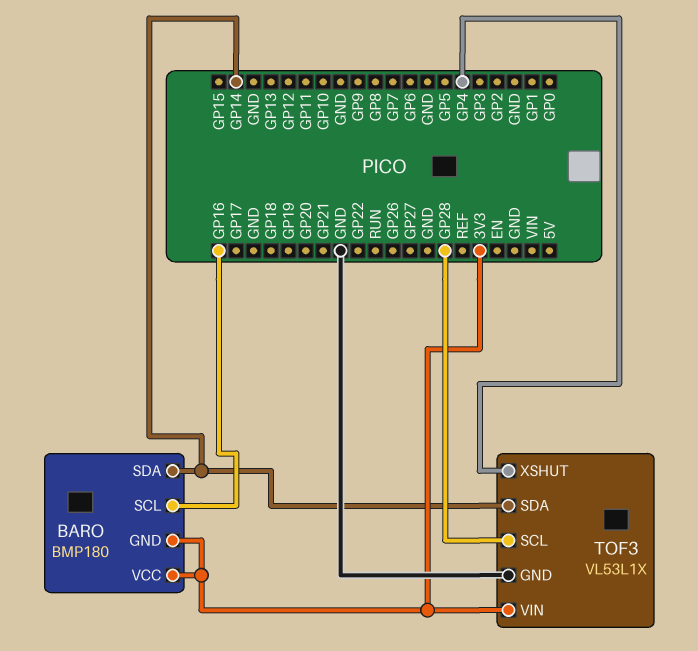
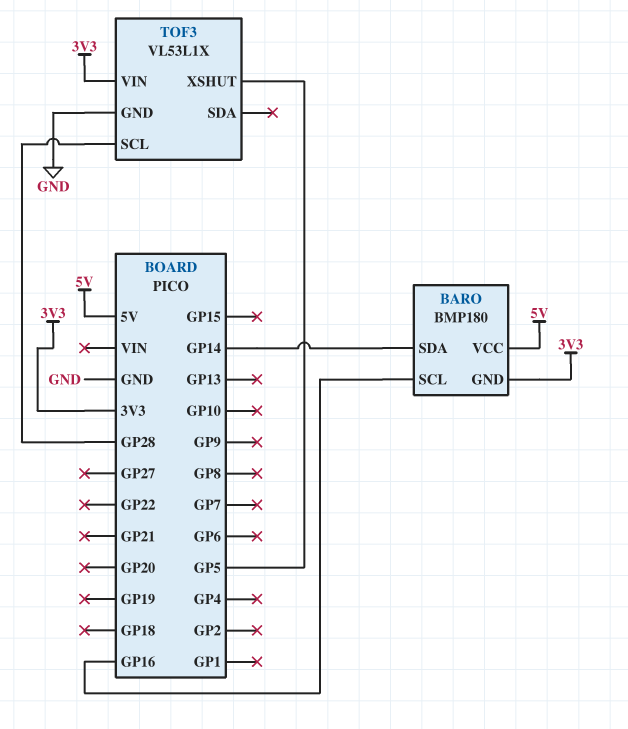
BARO pin VCC: 3V3 -> 5V
TOF3 pin SDA: GP14 -> none
TOF3 pin XSHUT: GP4 -> GP5

